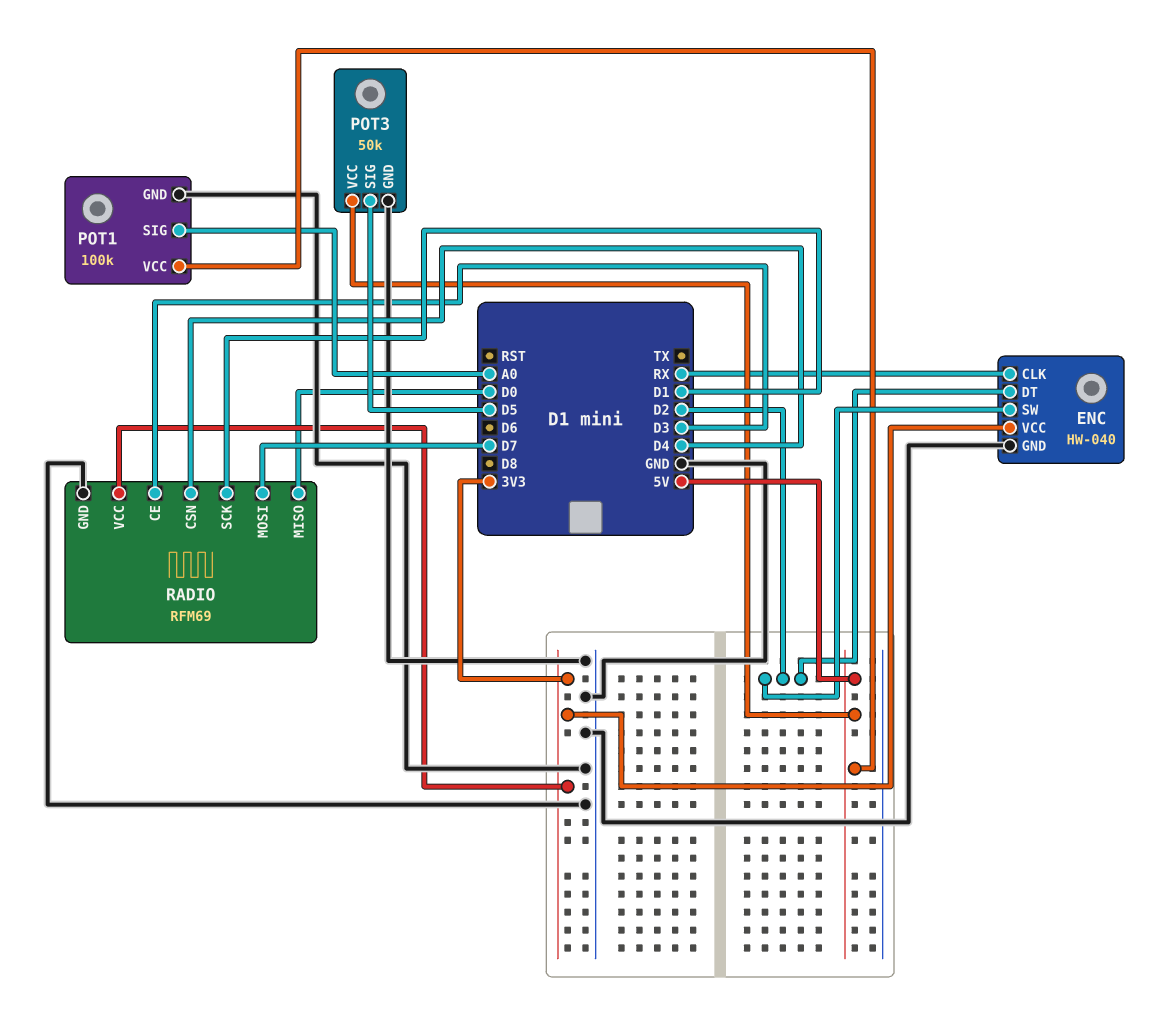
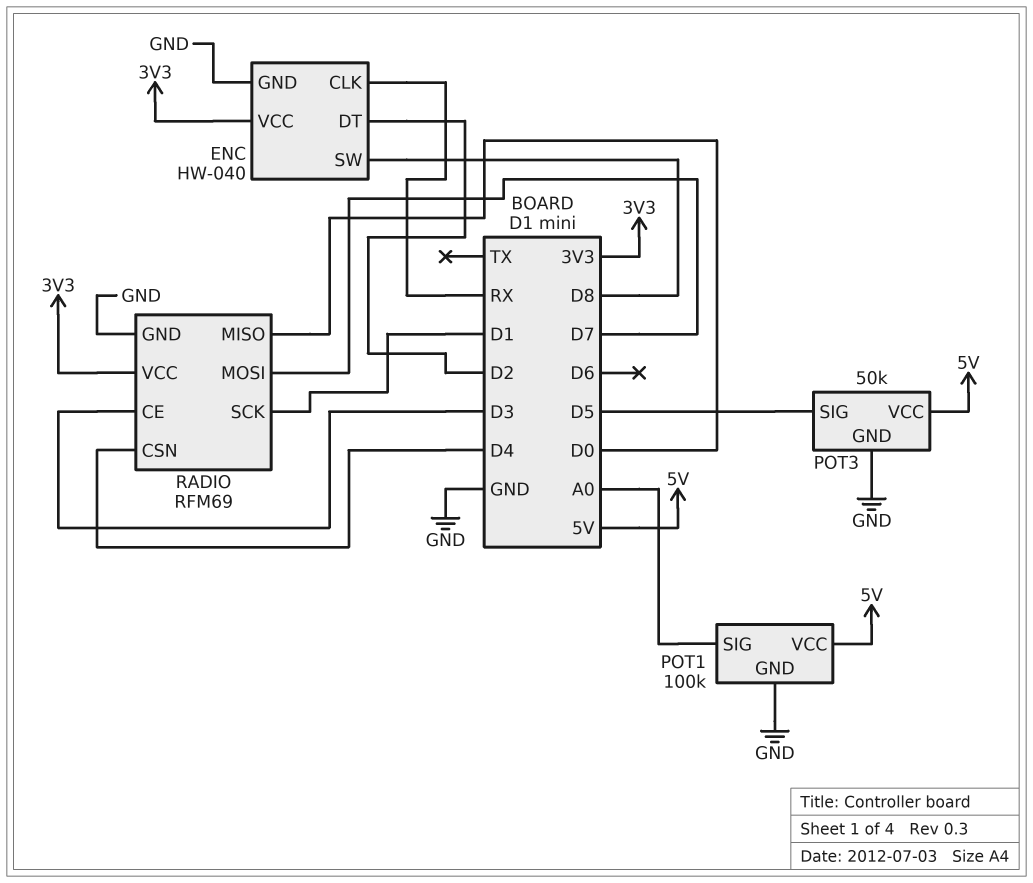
ENC pin SW: D2 -> D8

